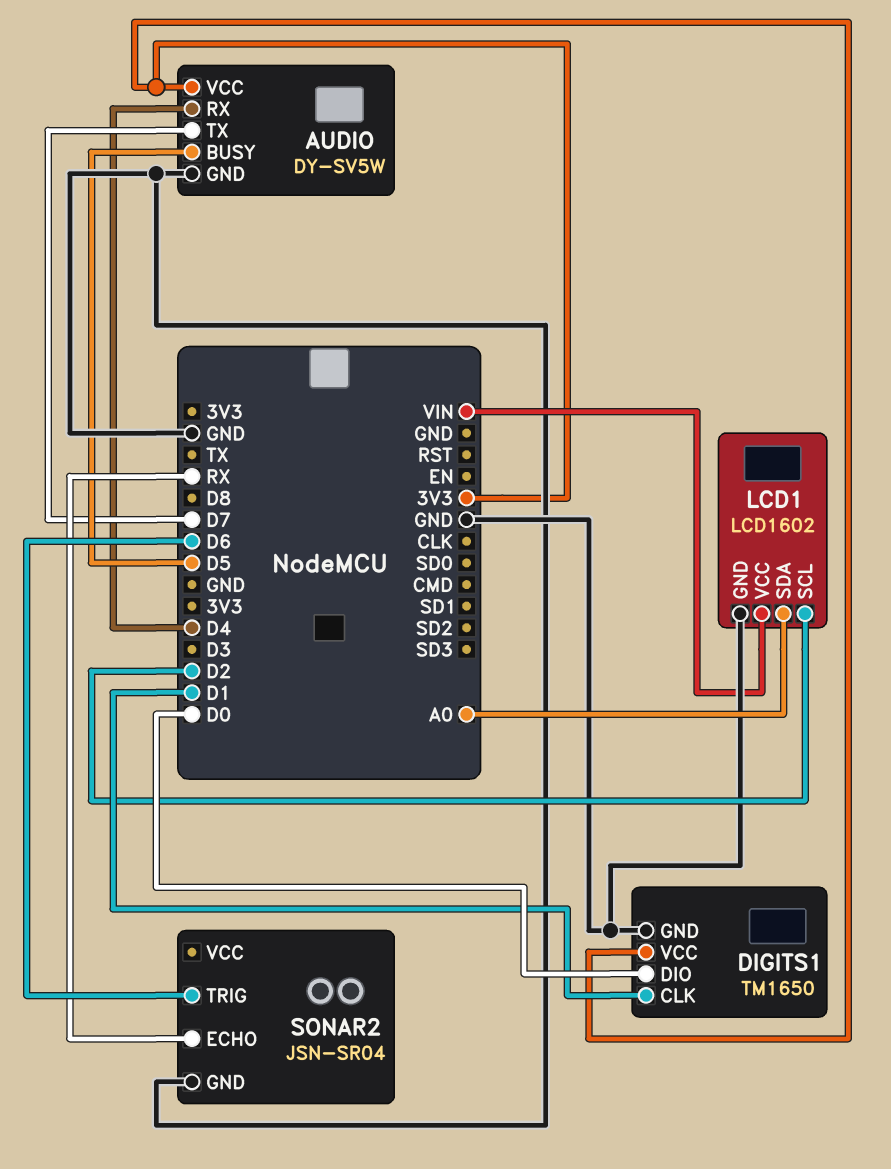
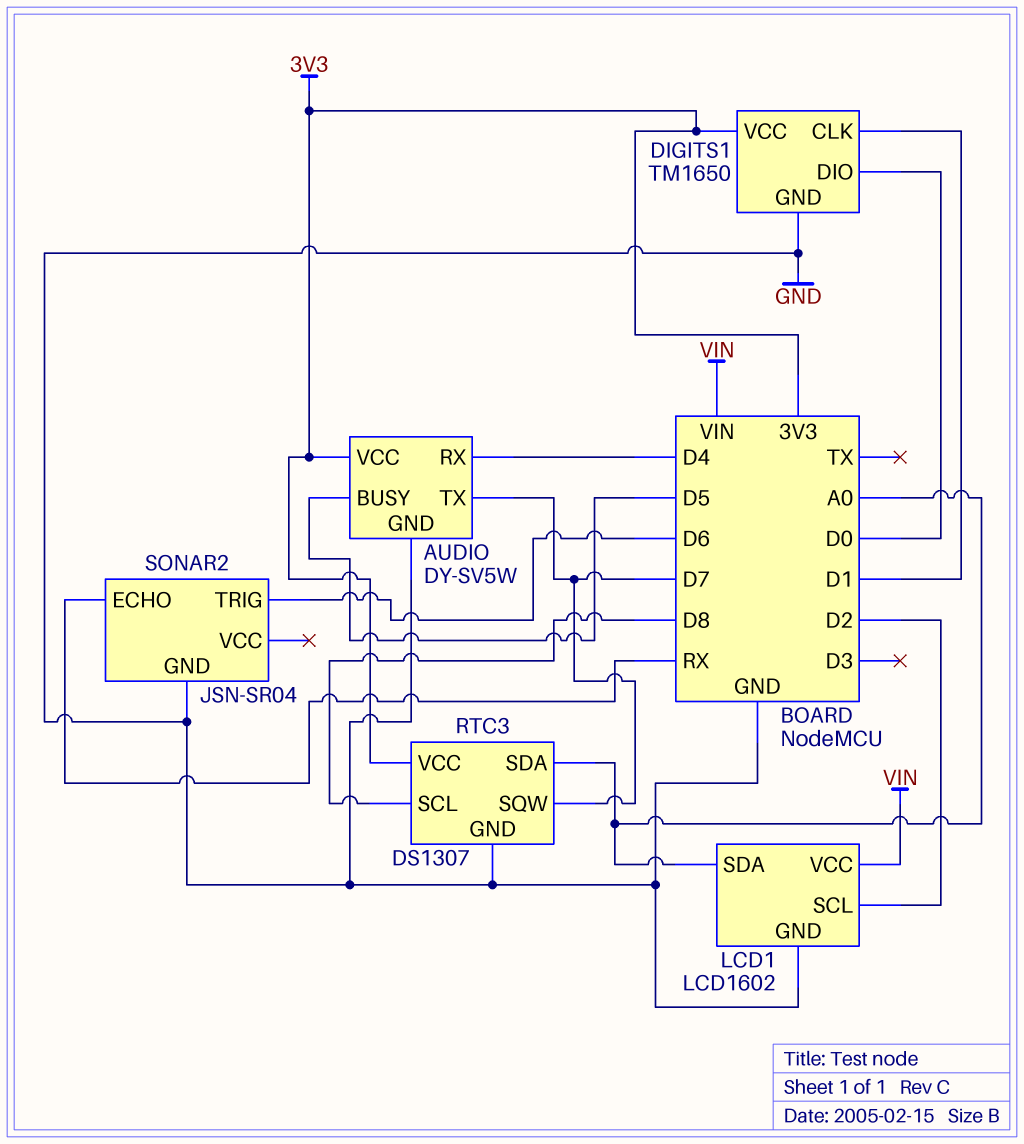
RTC3: none -> DS1307
RTC3 pin GND: none -> GND
RTC3 pin SCL: none -> D8
RTC3 pin SDA: none -> A0
RTC3 pin SQW: none -> D7
RTC3 pin VCC: none -> 3V3

